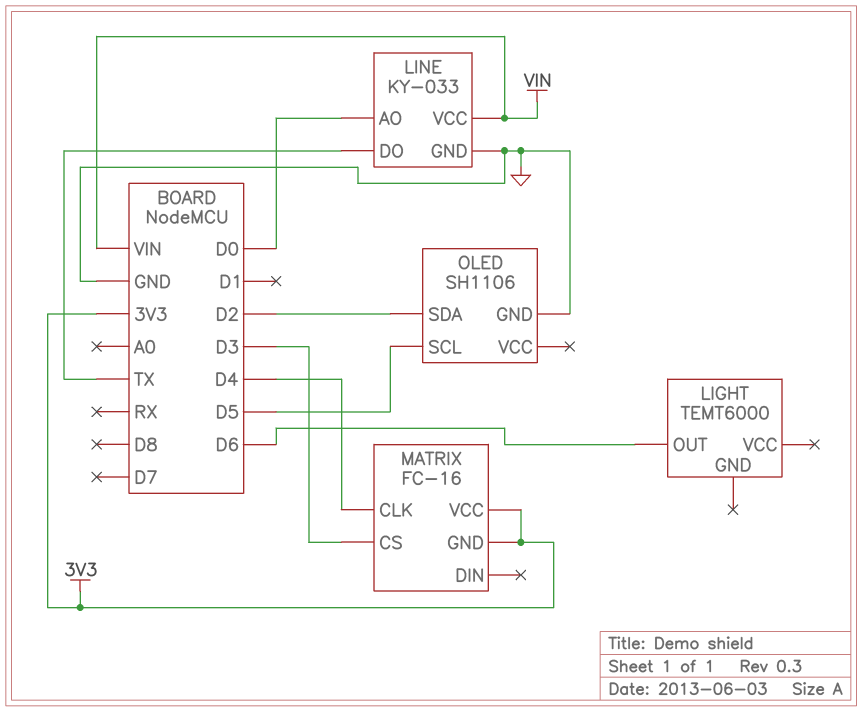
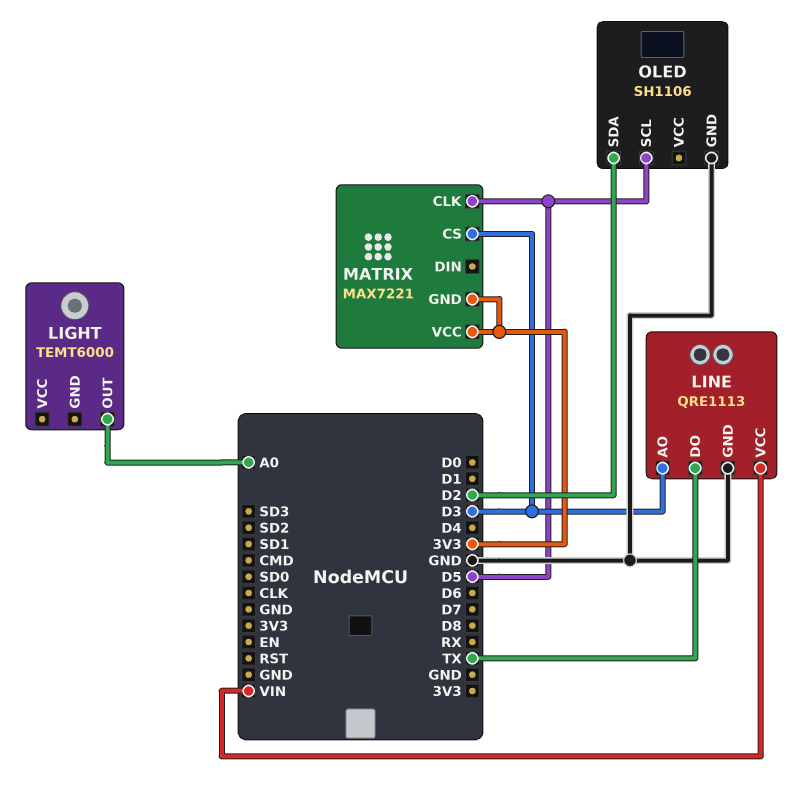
LIGHT pin OUT: D6 -> A0
LINE: KY-033 -> QRE1113
LINE pin AO: D0 -> D3
MATRIX: FC-16 -> MAX7221
MATRIX pin CLK: D4 -> D5

